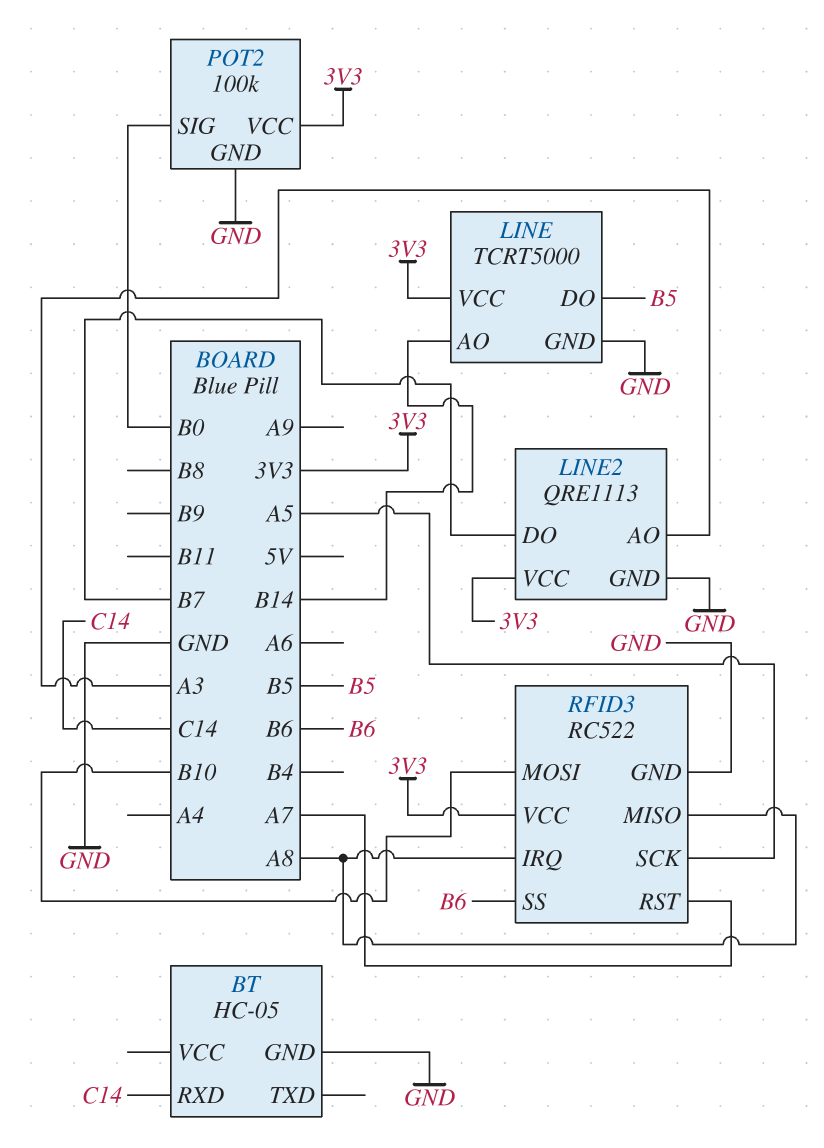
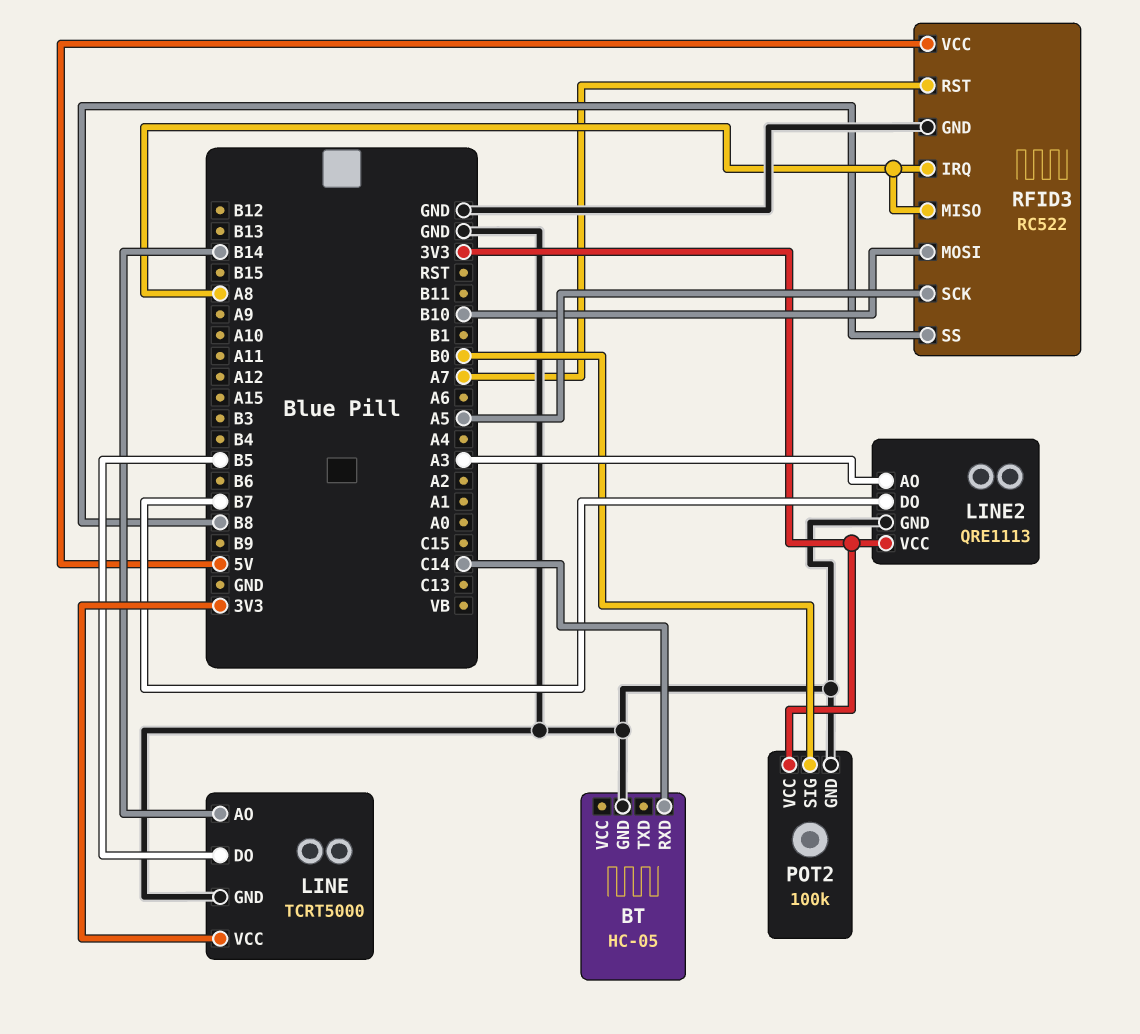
RFID3 pin SS: B6 -> B8
RFID3 pin VCC: 3V3 -> 5V

